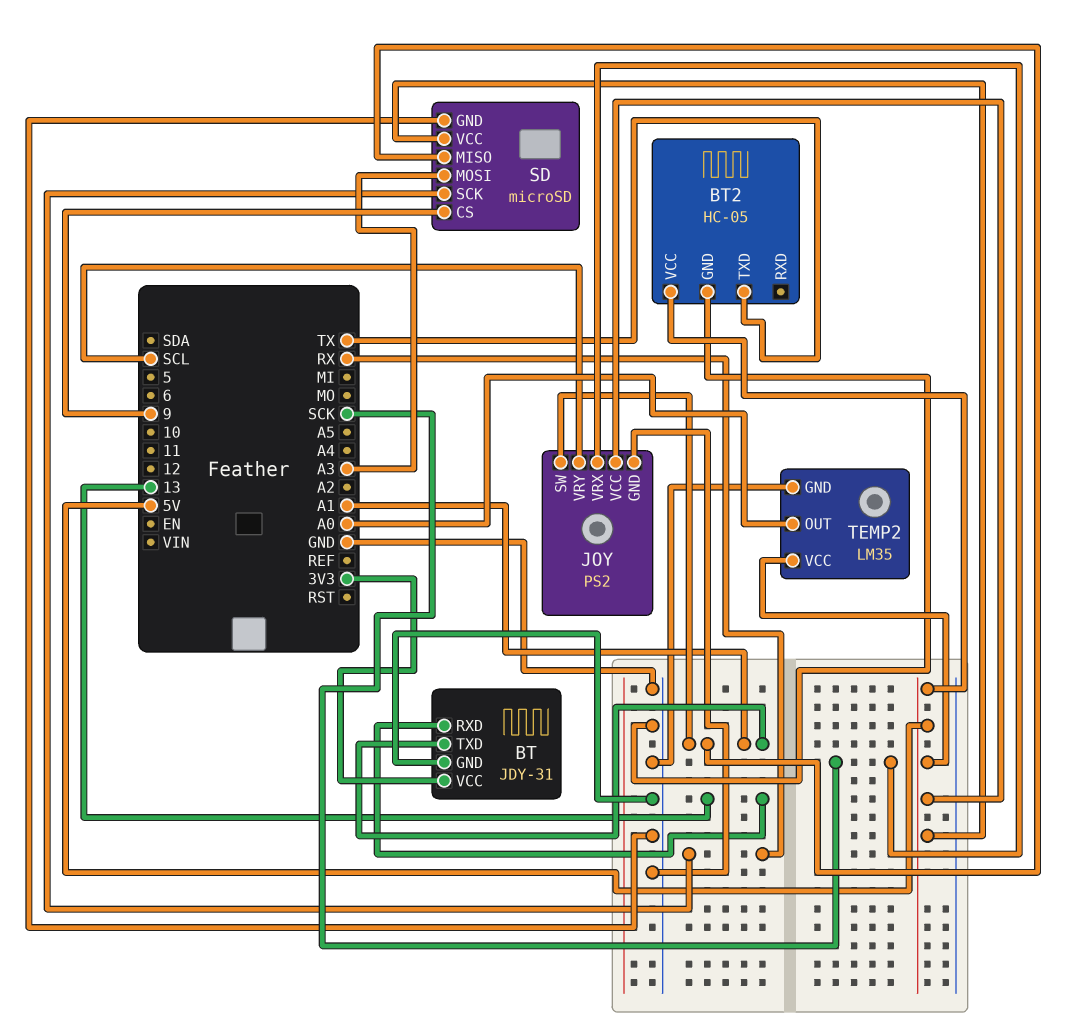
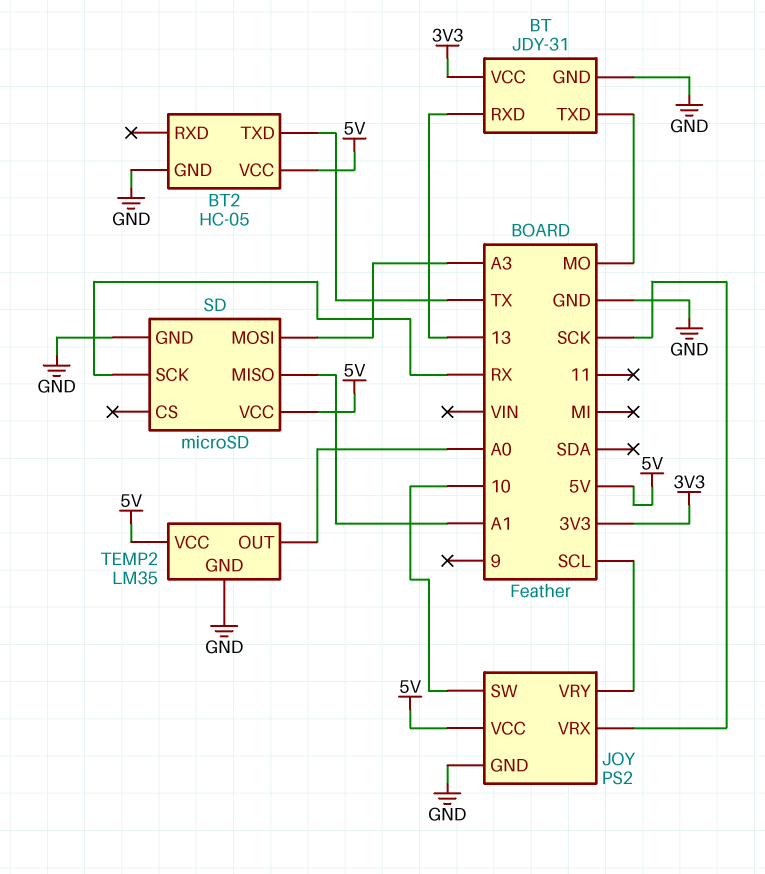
BT pin TXD: A1 -> MO
JOY pin SW: A1 -> 10
SD pin CS: 9 -> none

